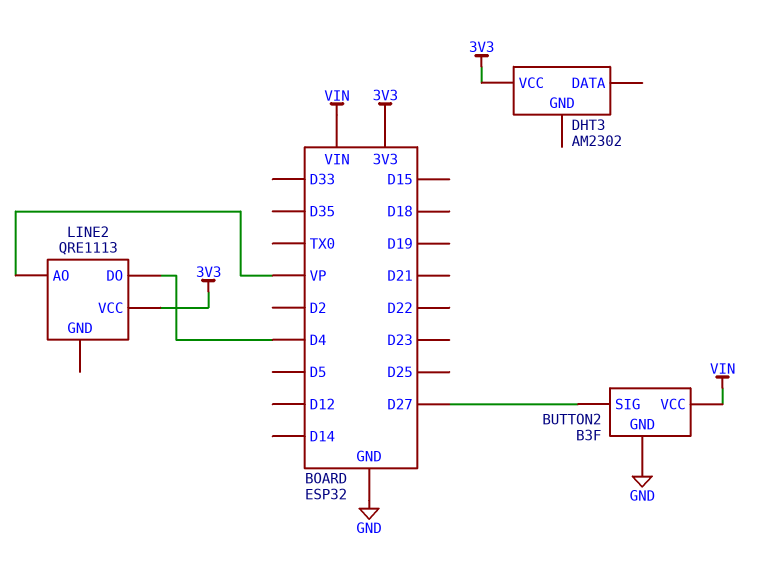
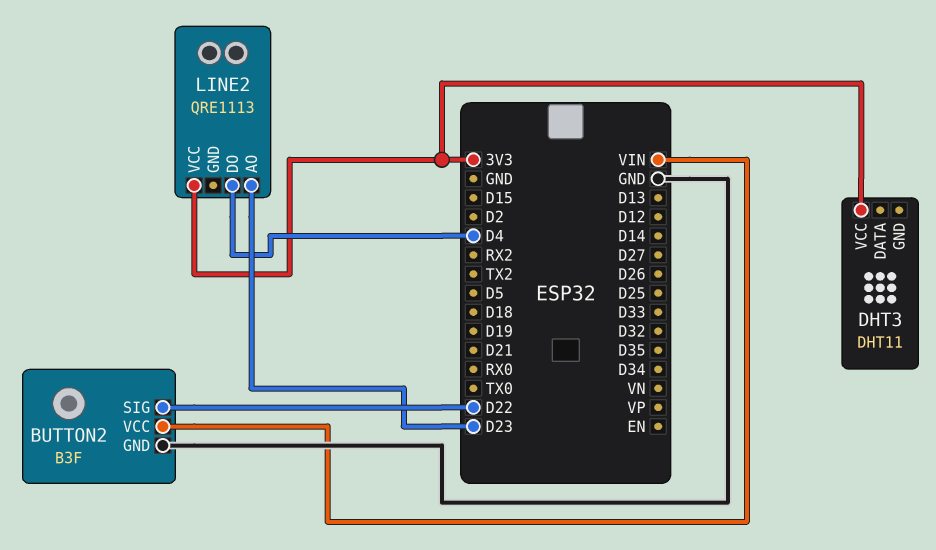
BUTTON2 pin SIG: D27 -> D22
DHT3: AM2302 -> DHT11
LINE2 pin AO: VP -> D23

